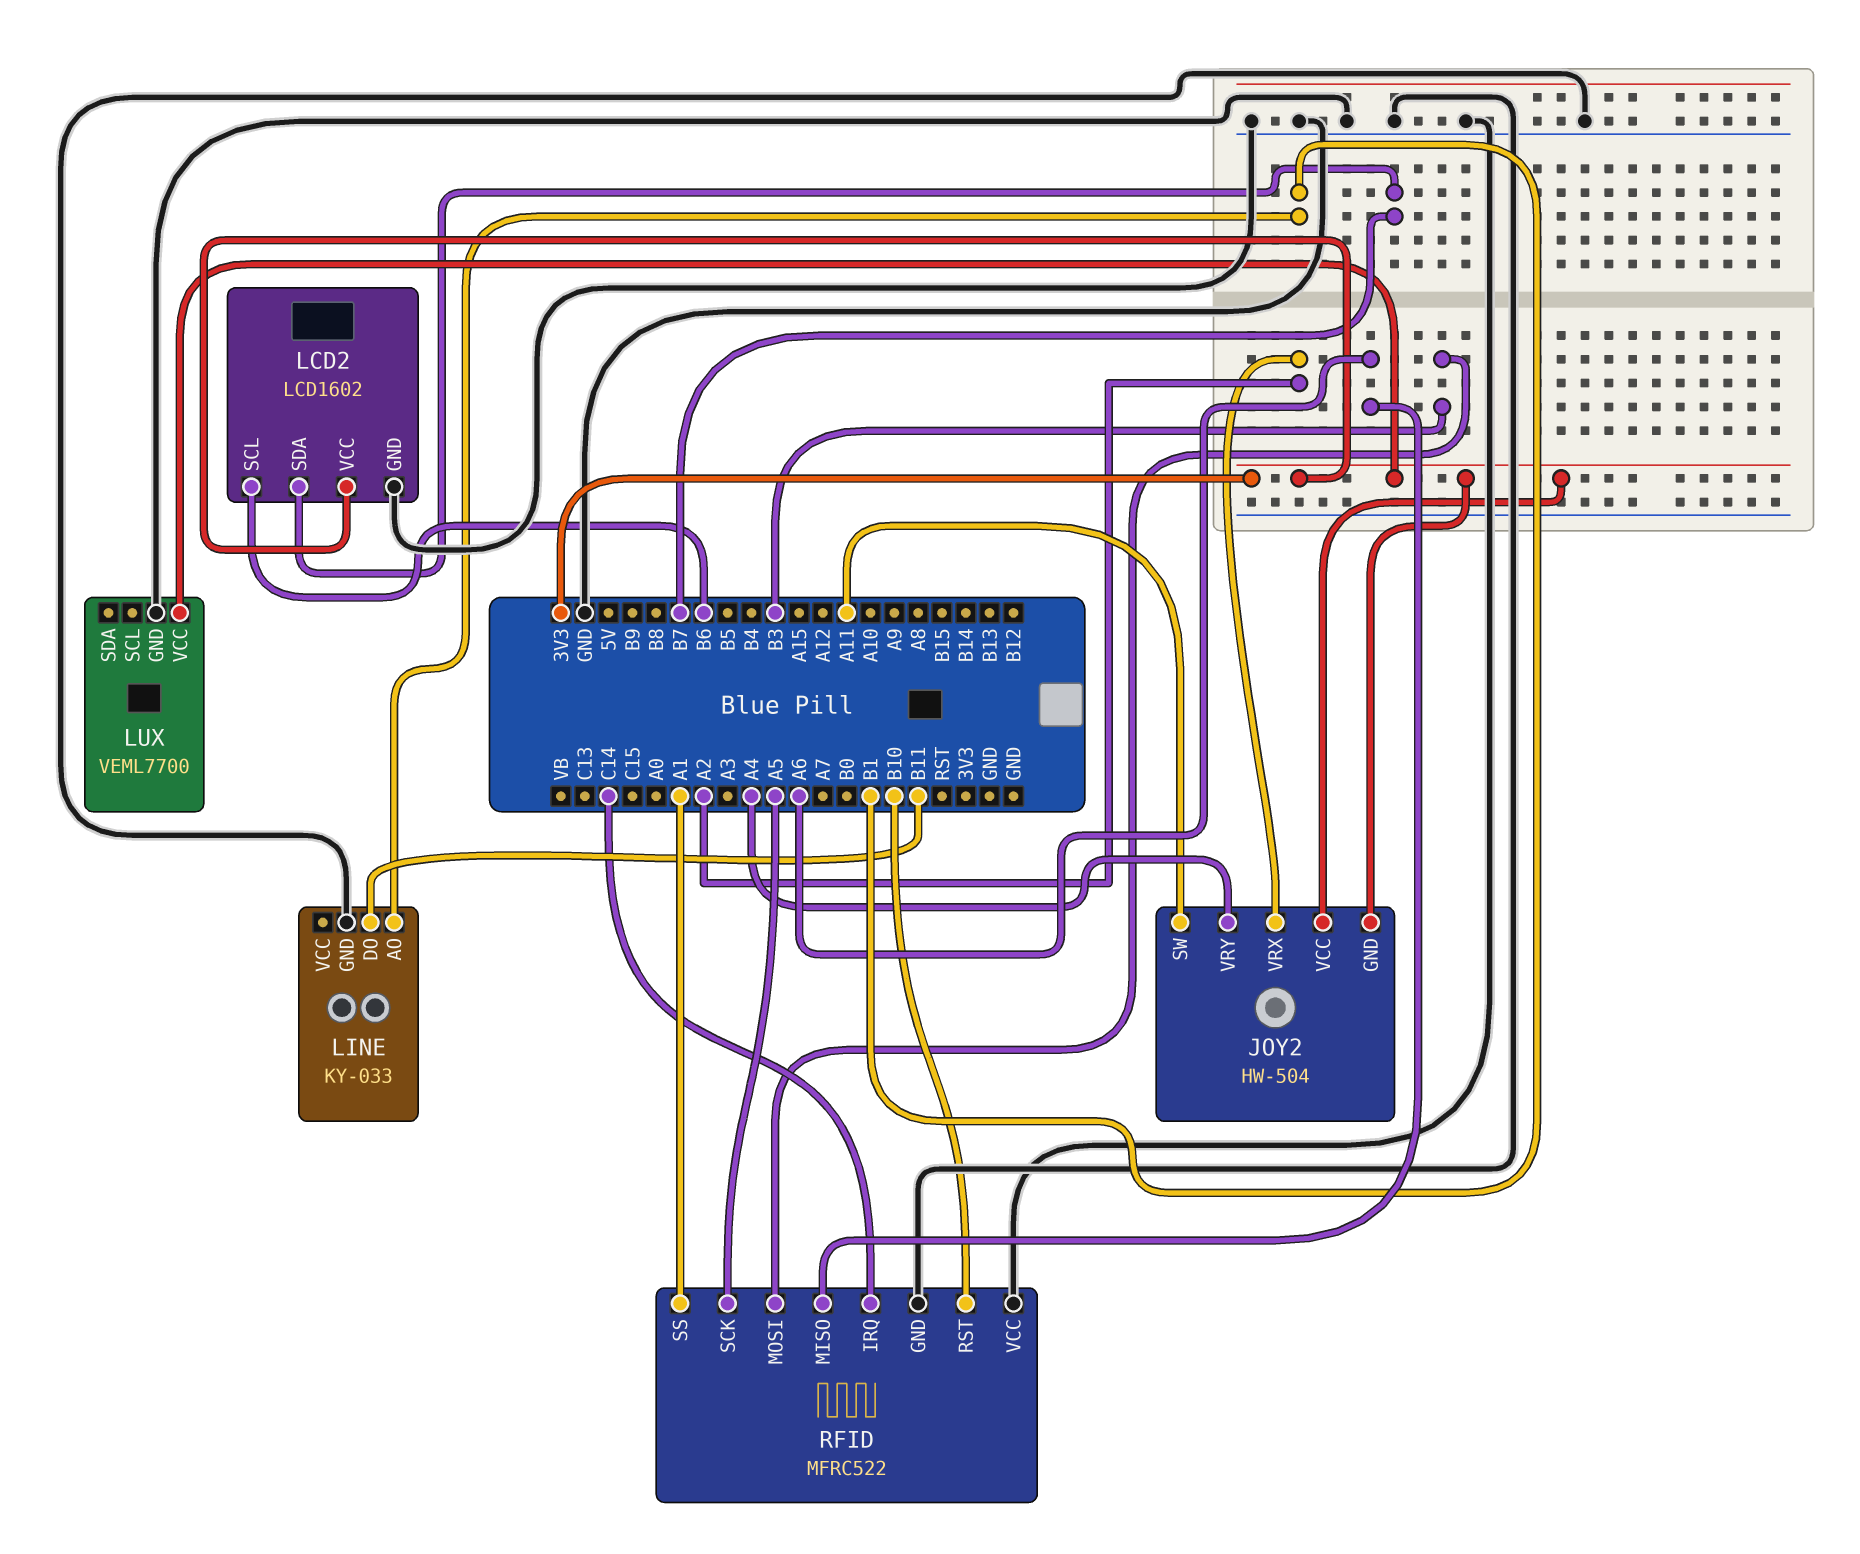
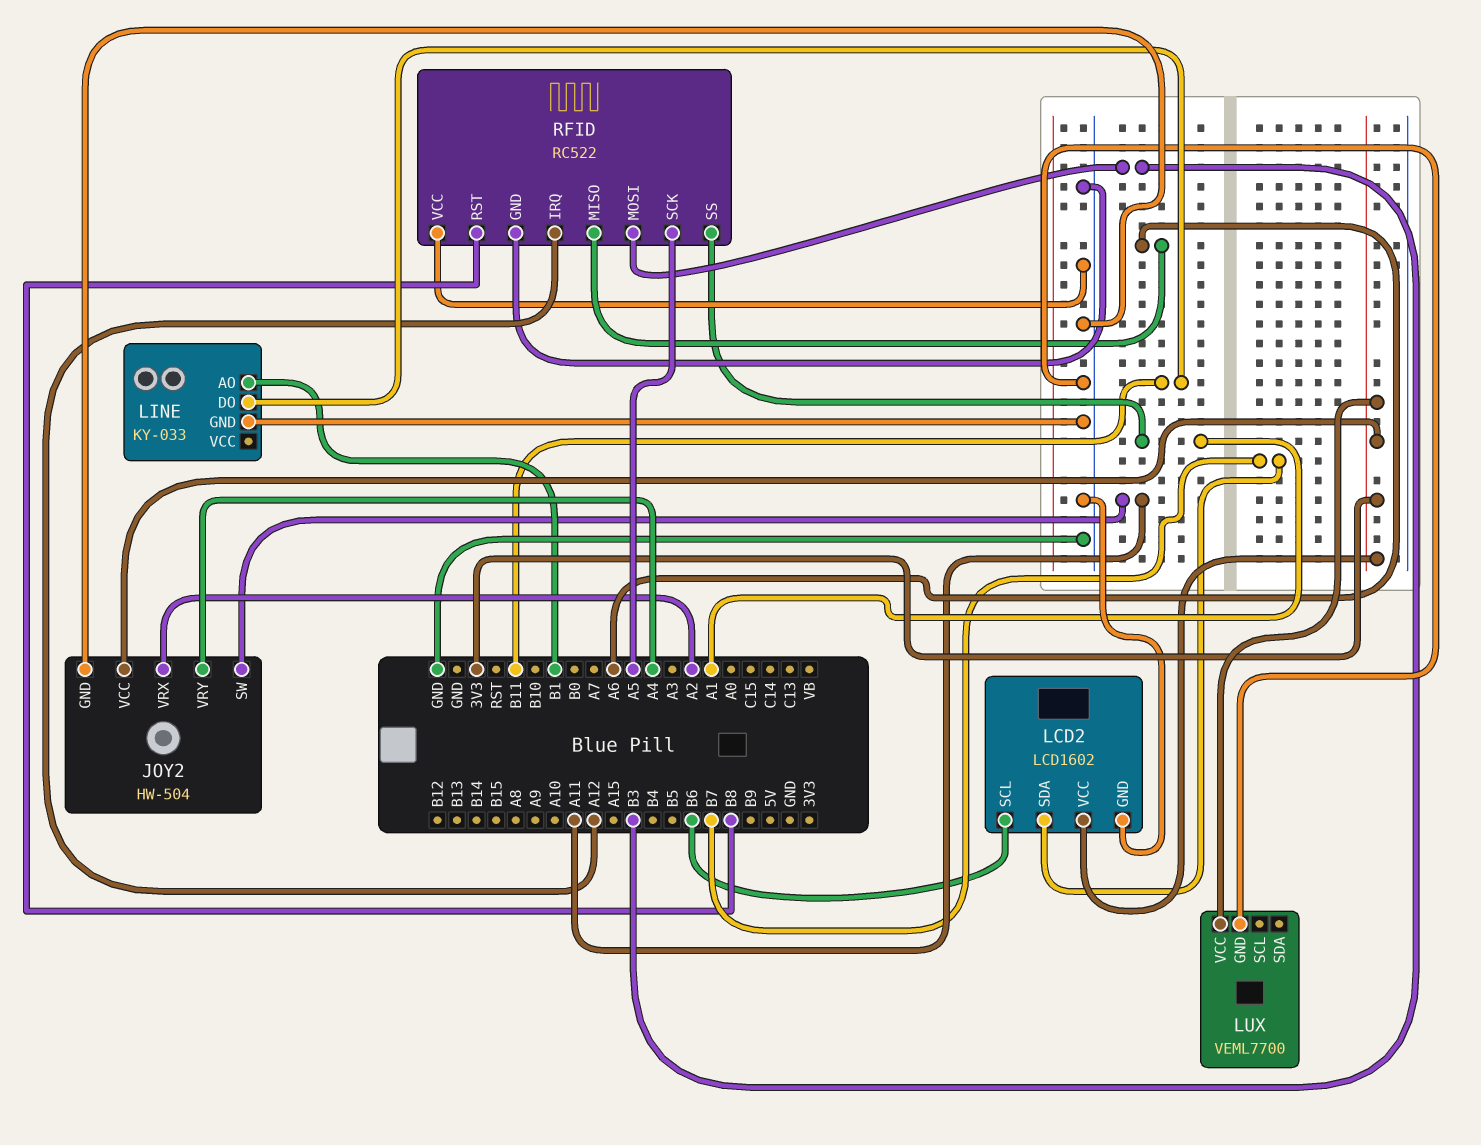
JOY2 pin GND: 3V3 -> GND
RFID: MFRC522 -> RC522
RFID pin IRQ: C14 -> A12
RFID pin RST: B10 -> B8

